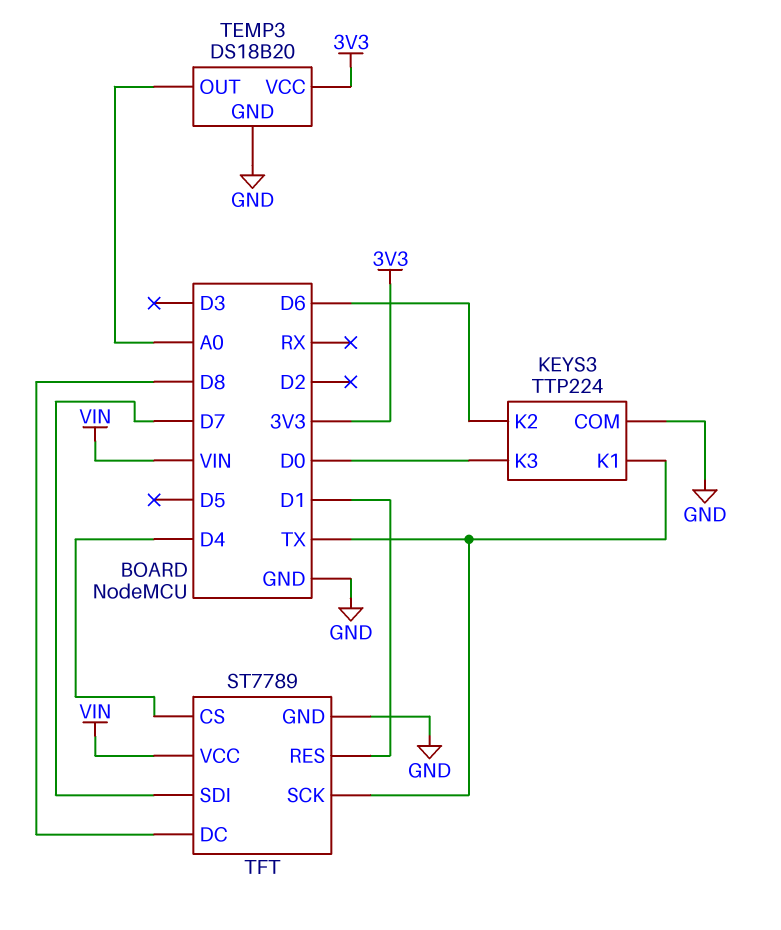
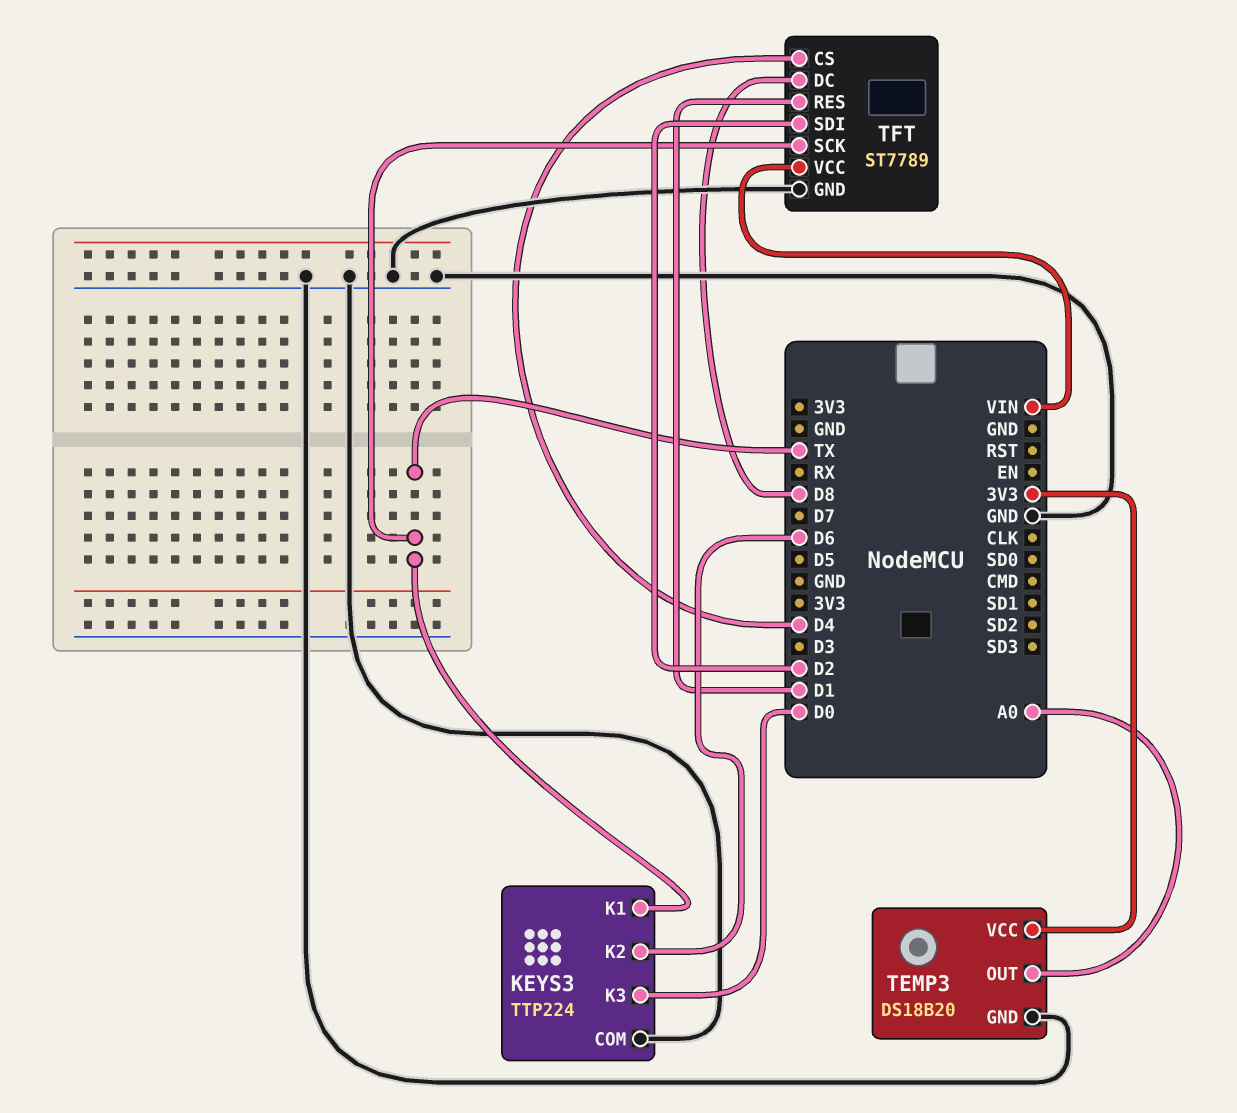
TFT pin SDI: D7 -> D2

